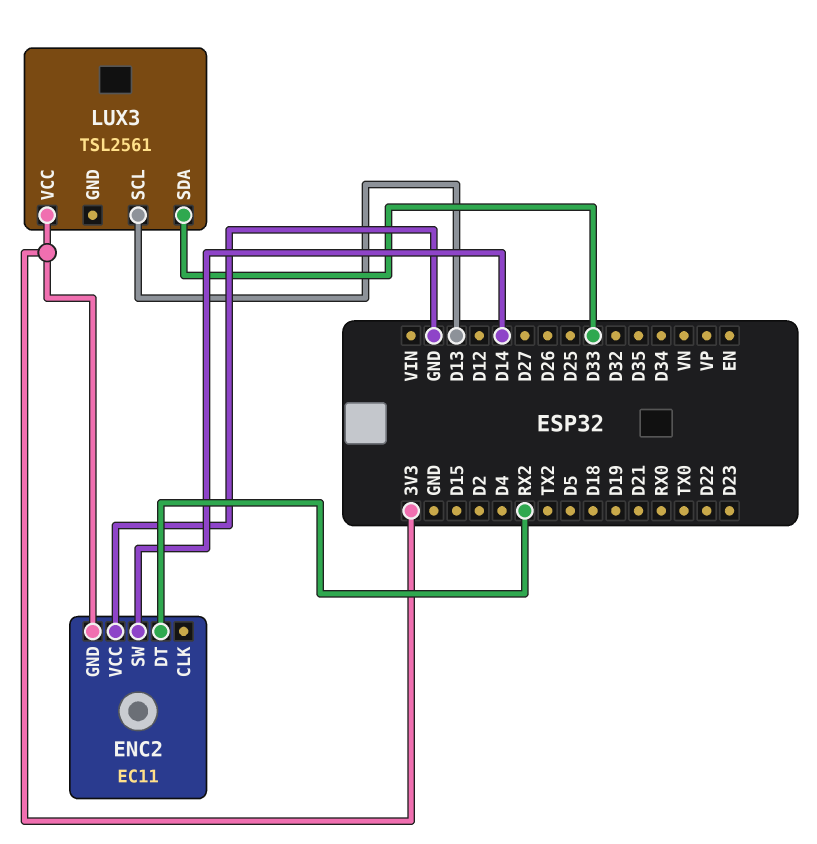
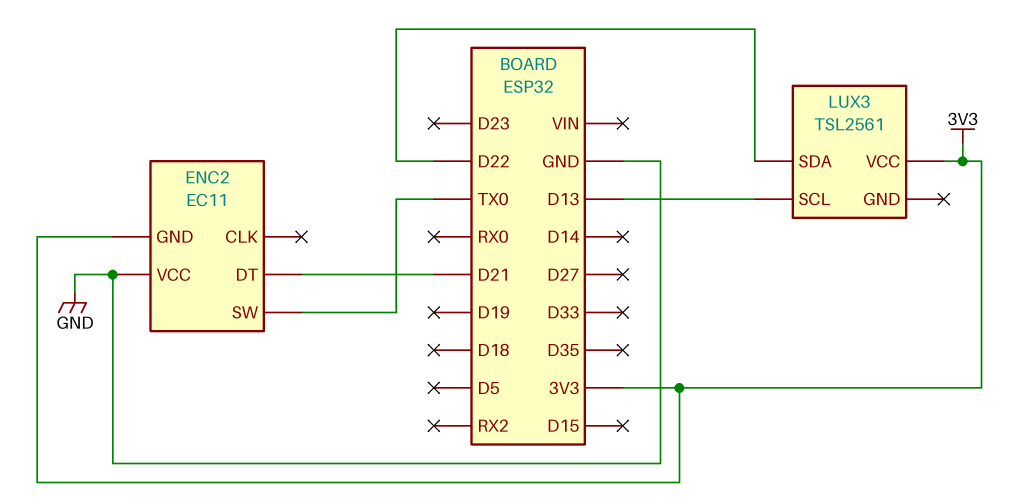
ENC2 pin DT: RX2 -> D21
ENC2 pin SW: D14 -> TX0
LUX3 pin SDA: D33 -> D22

